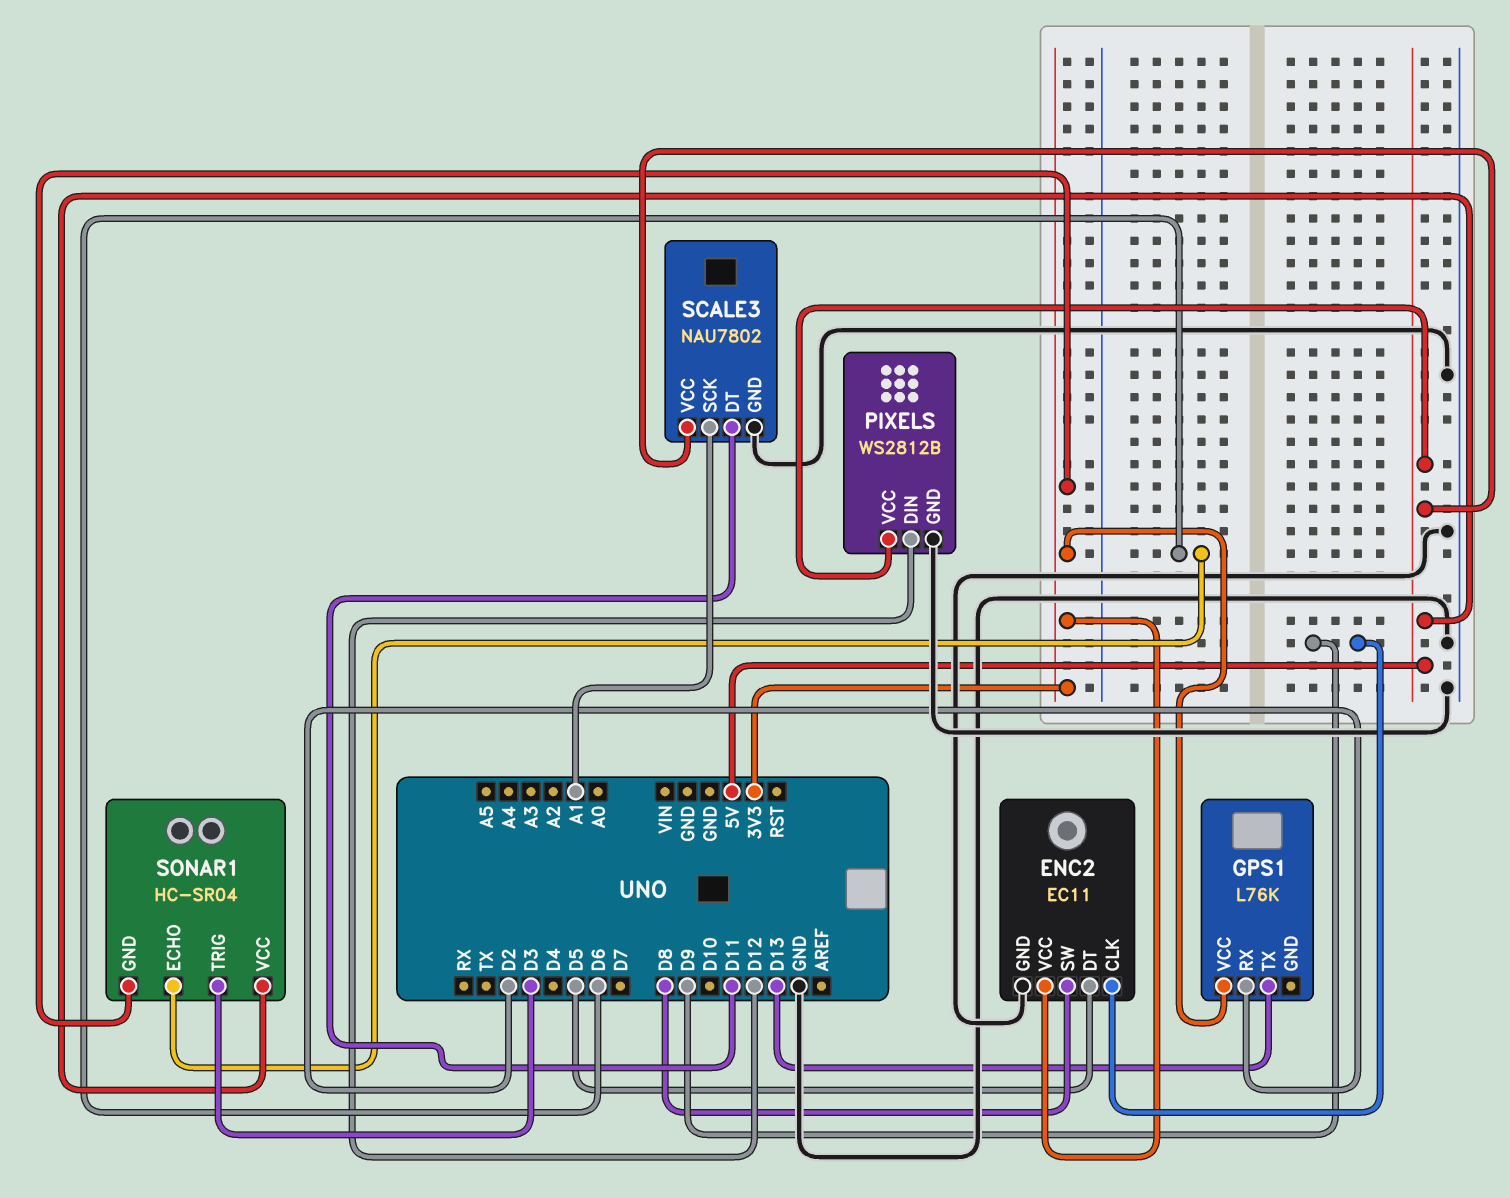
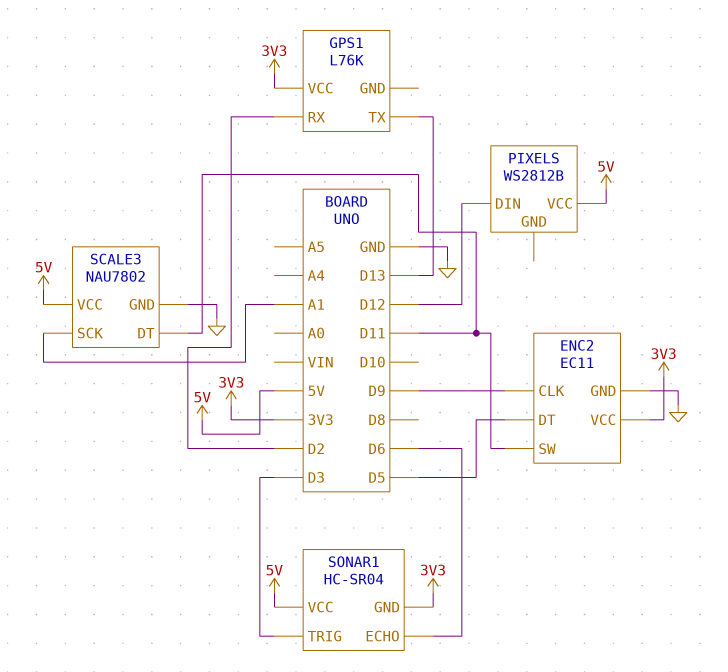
ENC2 pin SW: D8 -> D11
PIXELS pin GND: GND -> none

